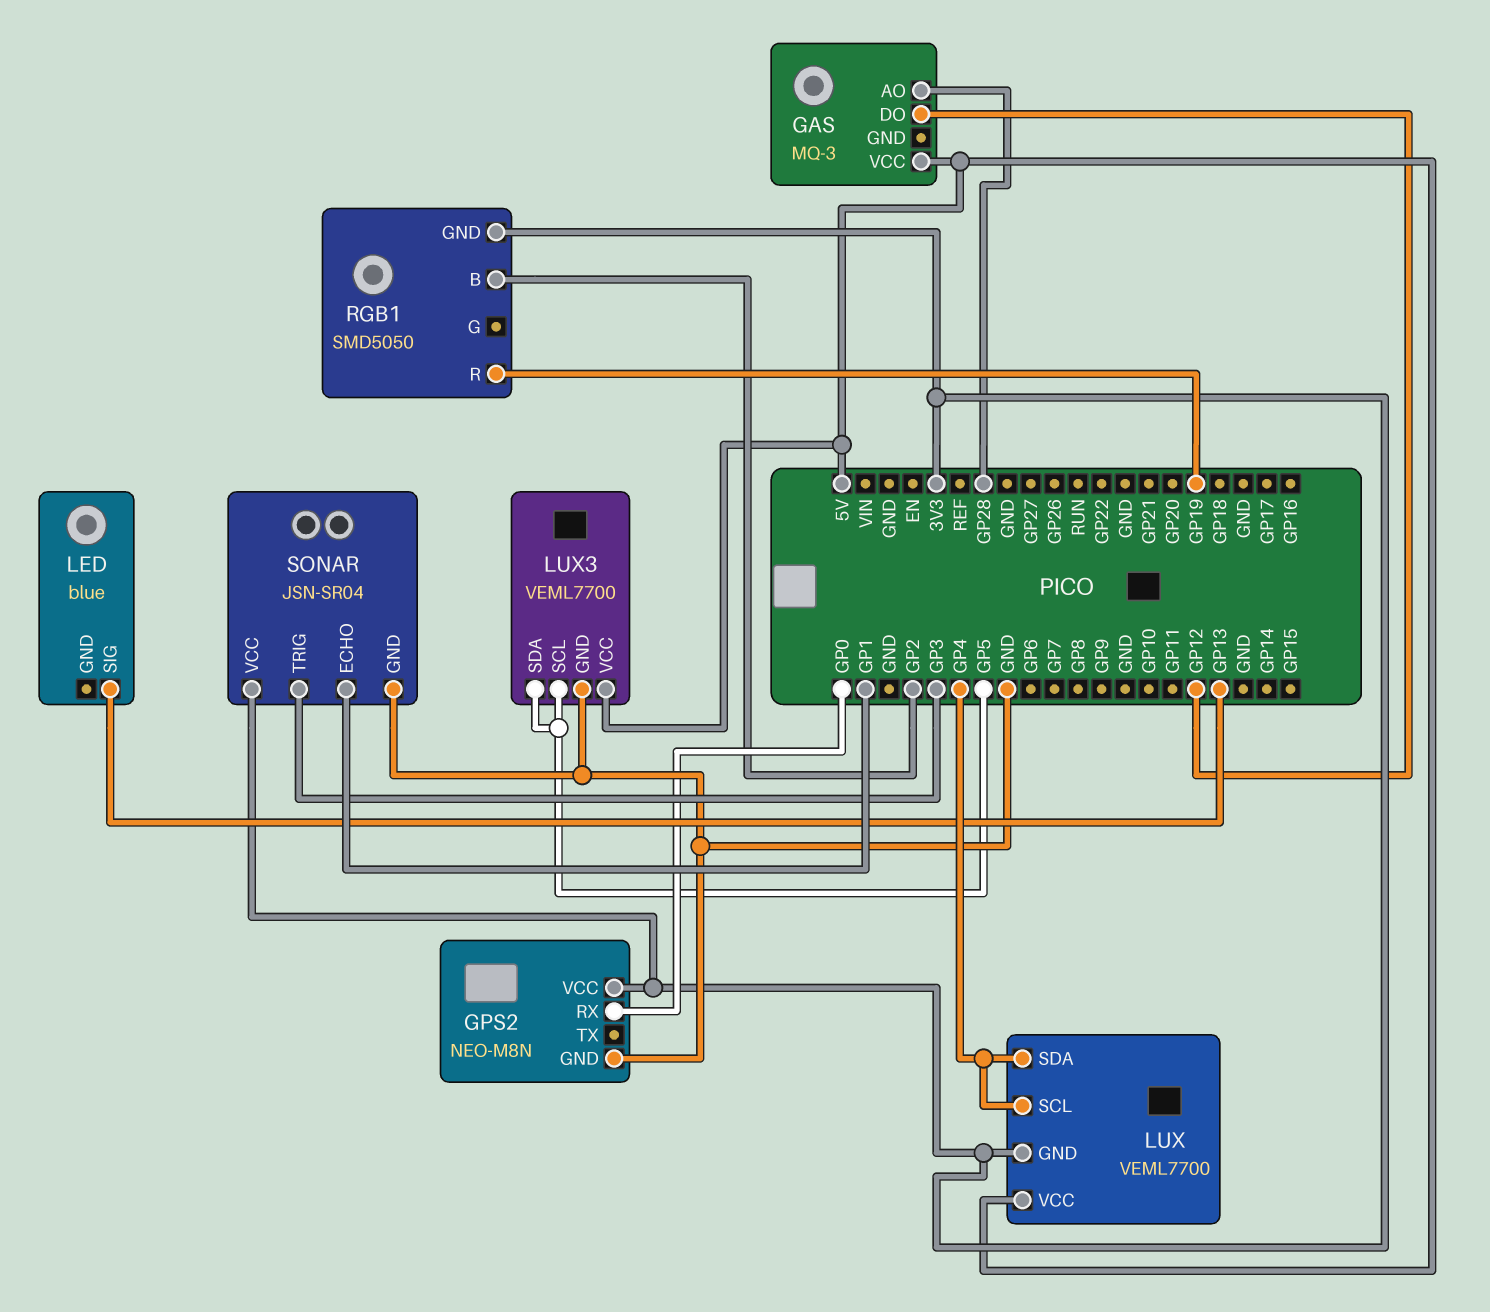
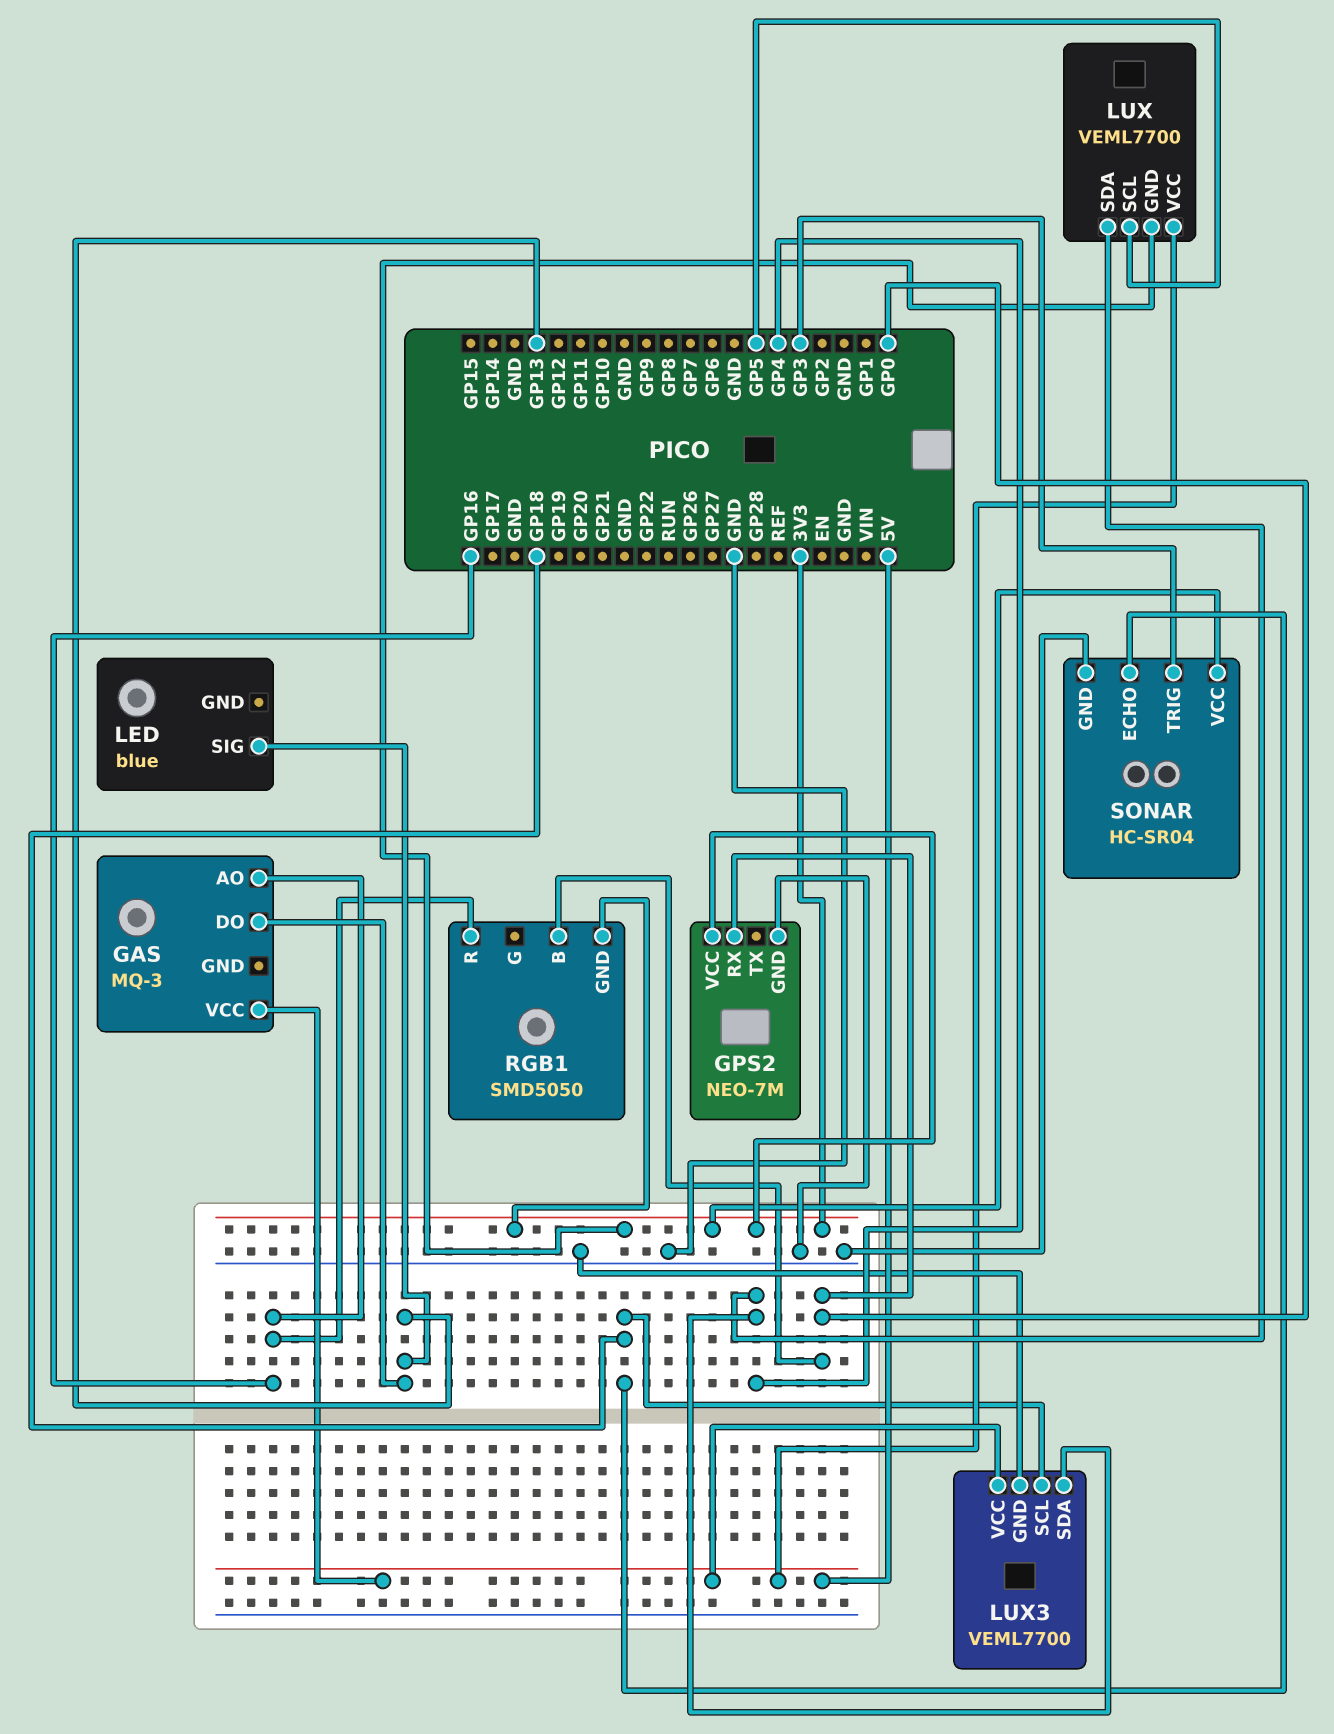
GAS pin AO: GP28 -> GP16
GAS pin DO: GP12 -> GP13
GPS2: NEO-M8N -> NEO-7M
LUX pin SCL: GP4 -> GP5
LUX3 pin SCL: GP5 -> GP18
LUX3 pin SDA: GP5 -> GP4
RGB1 pin B: GP2 -> GP0
RGB1 pin R: GP19 -> GP16
SONAR: JSN-SR04 -> HC-SR04
SONAR pin ECHO: GP1 -> GP18

